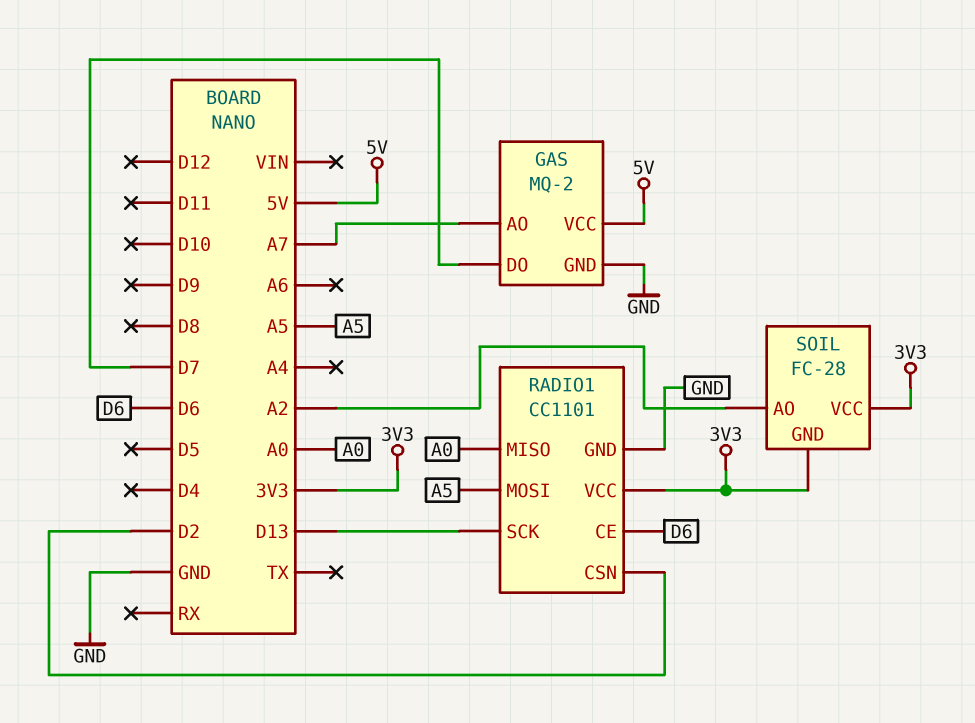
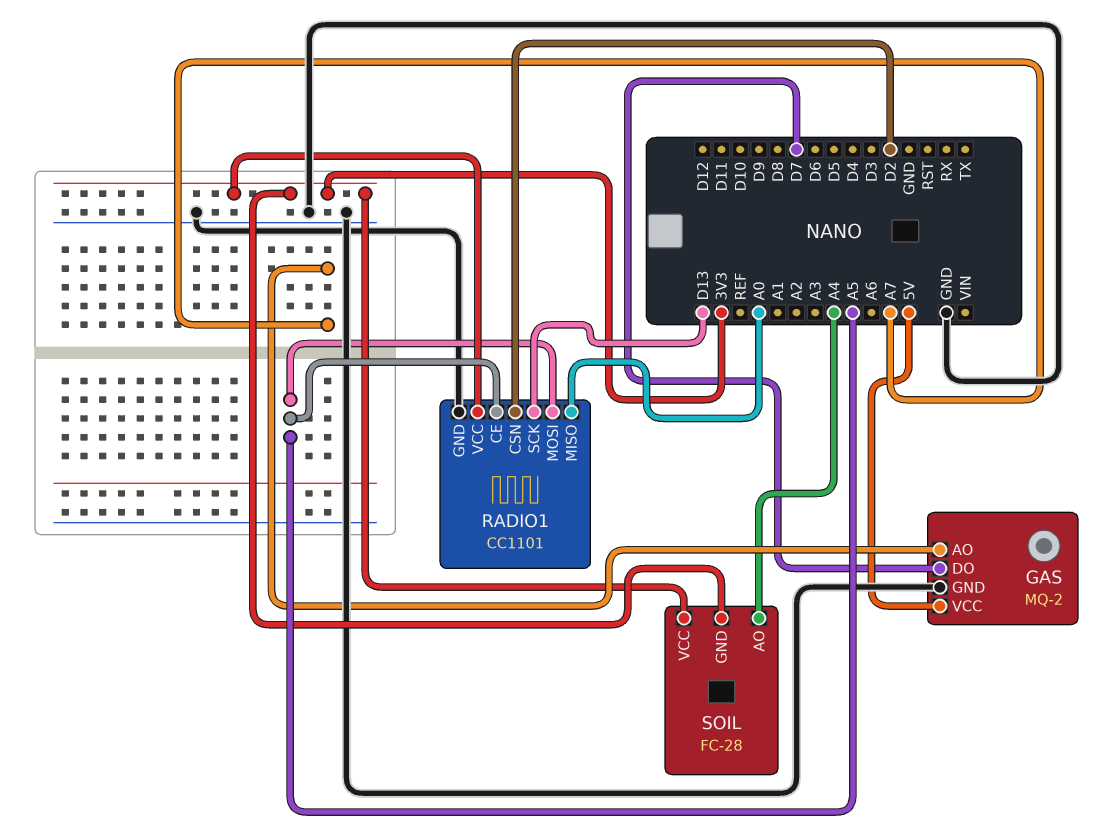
RADIO1 pin CE: D6 -> A5
SOIL pin AO: A2 -> A4

